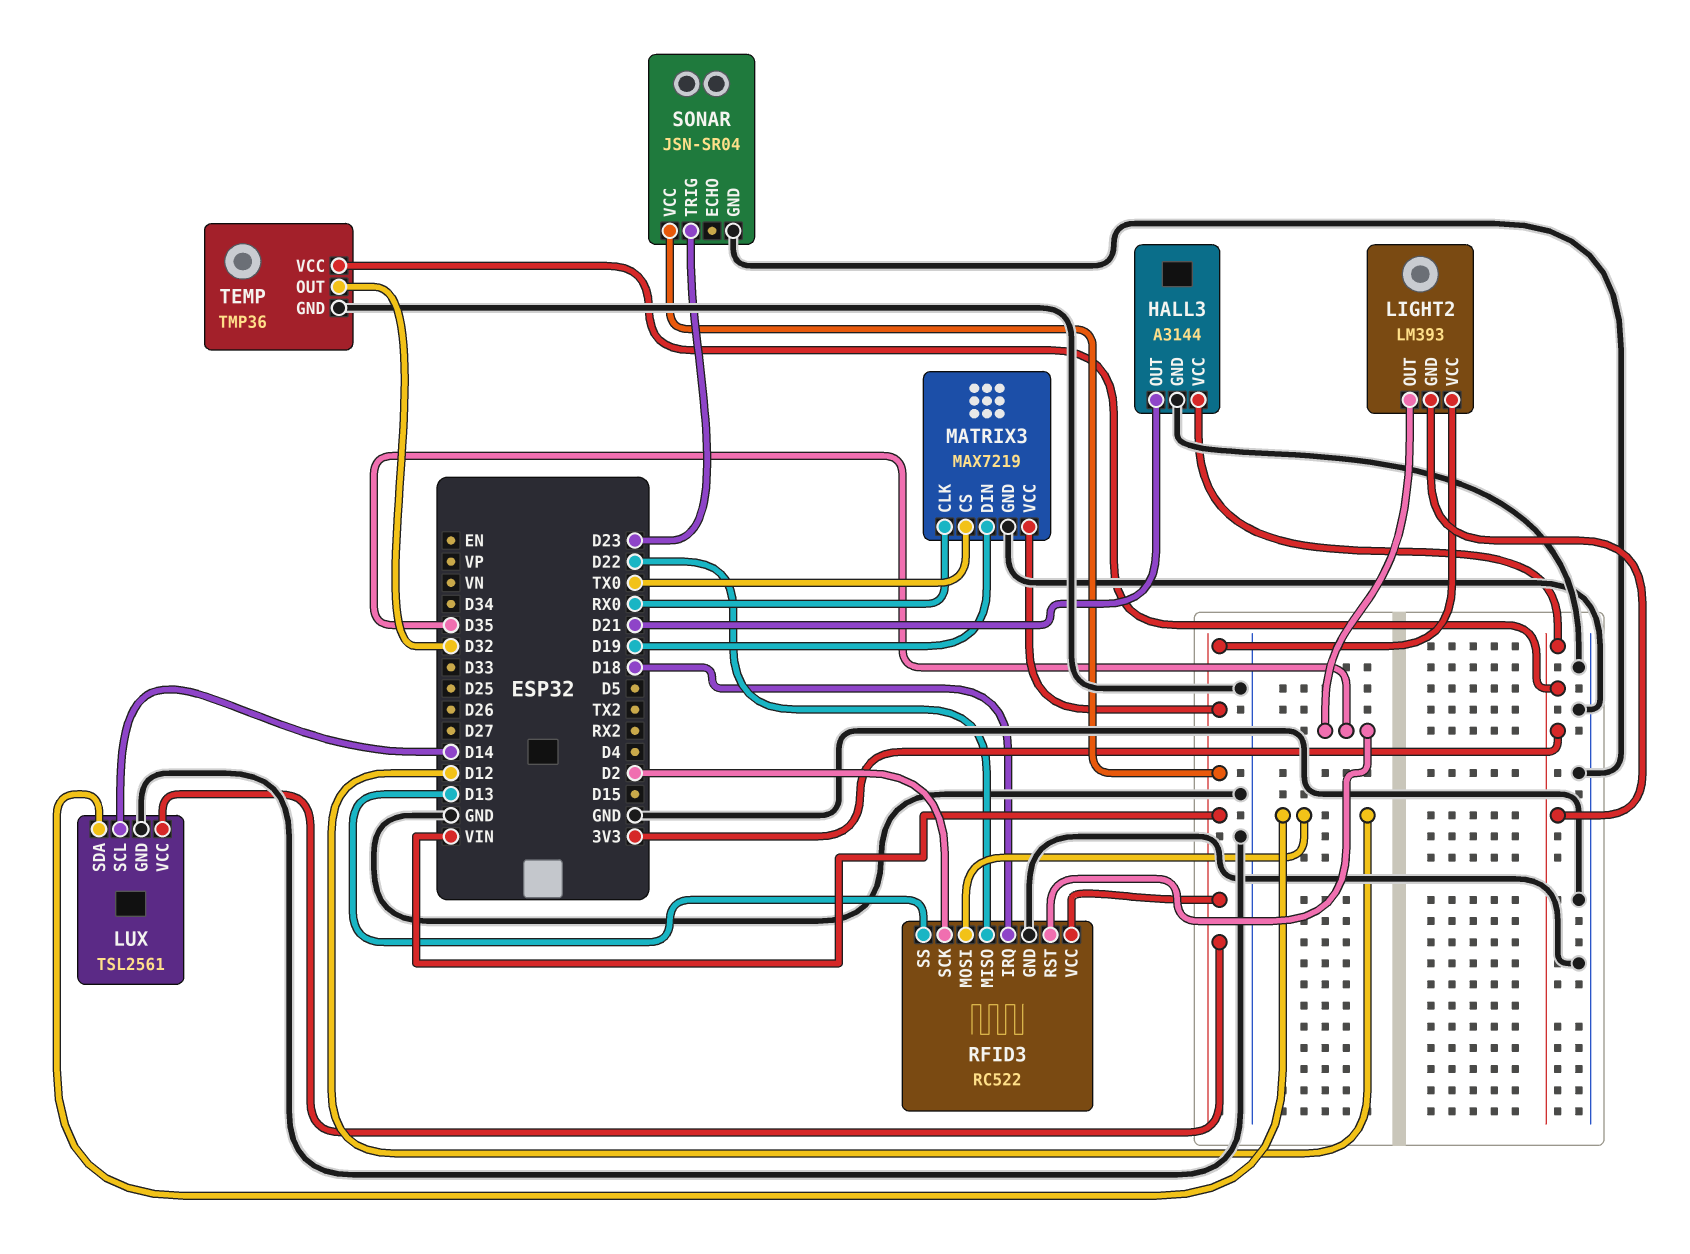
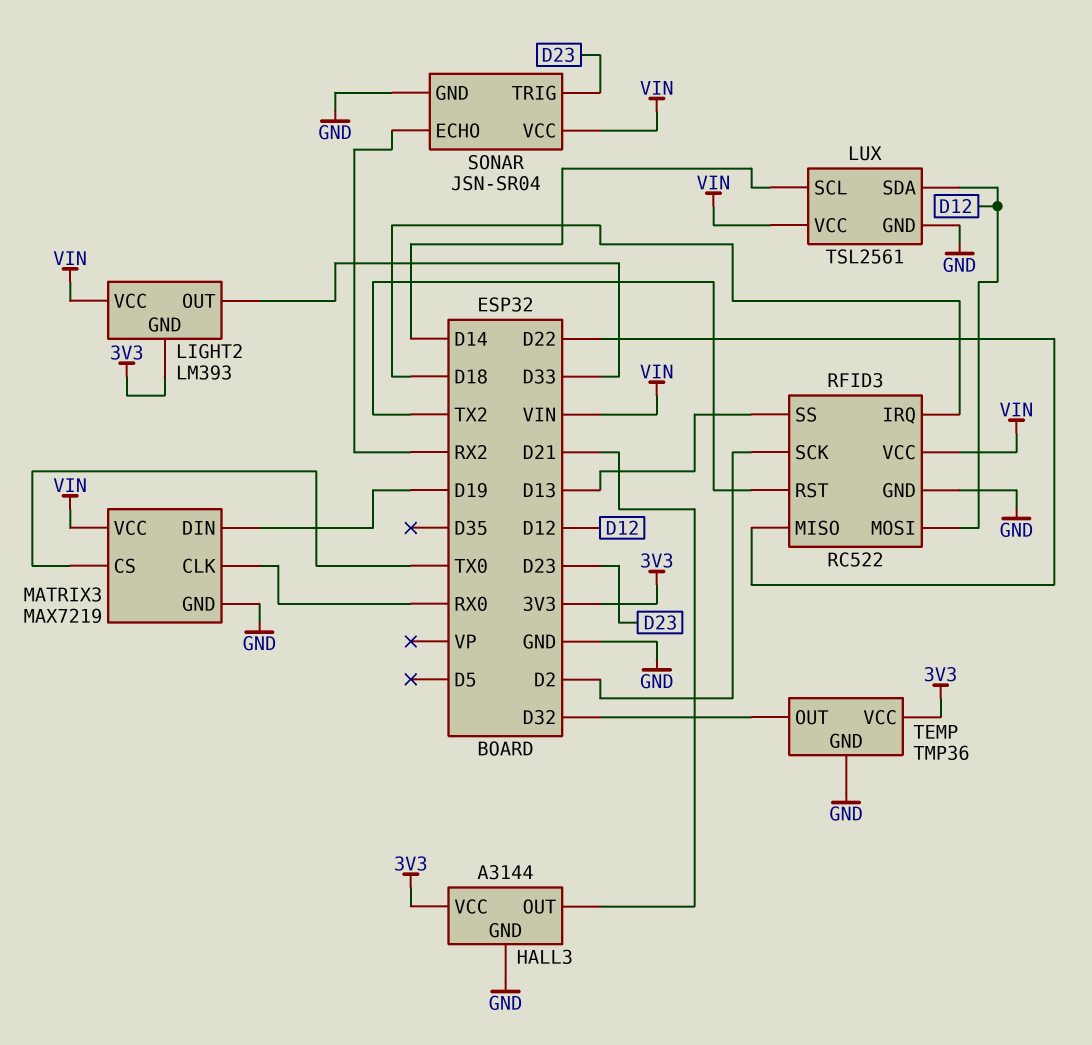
LIGHT2 pin OUT: D35 -> D33
RFID3 pin RST: D35 -> TX2
SONAR pin ECHO: none -> RX2

